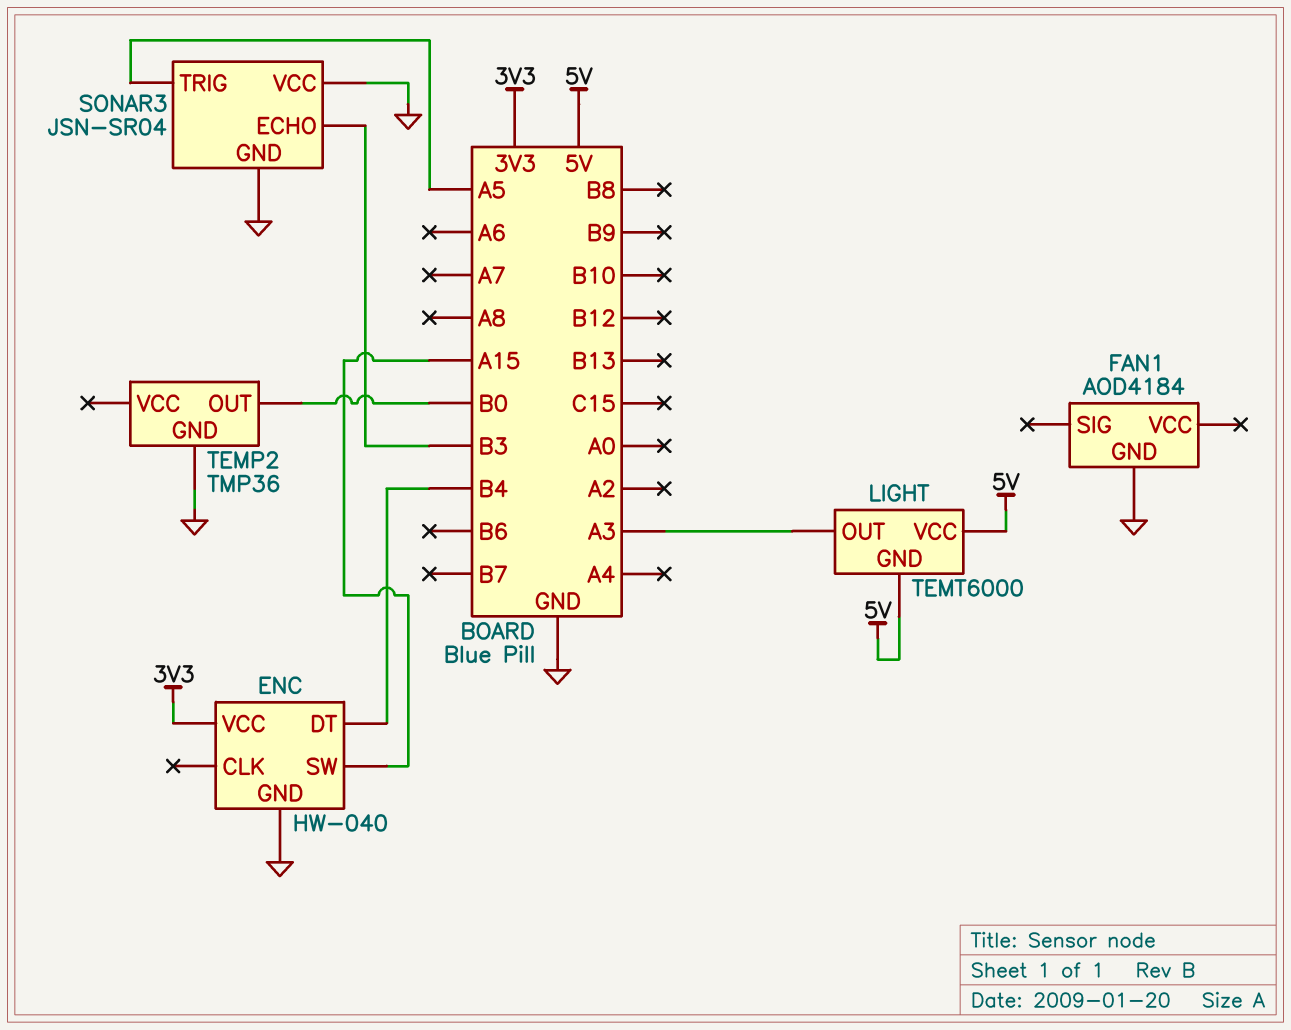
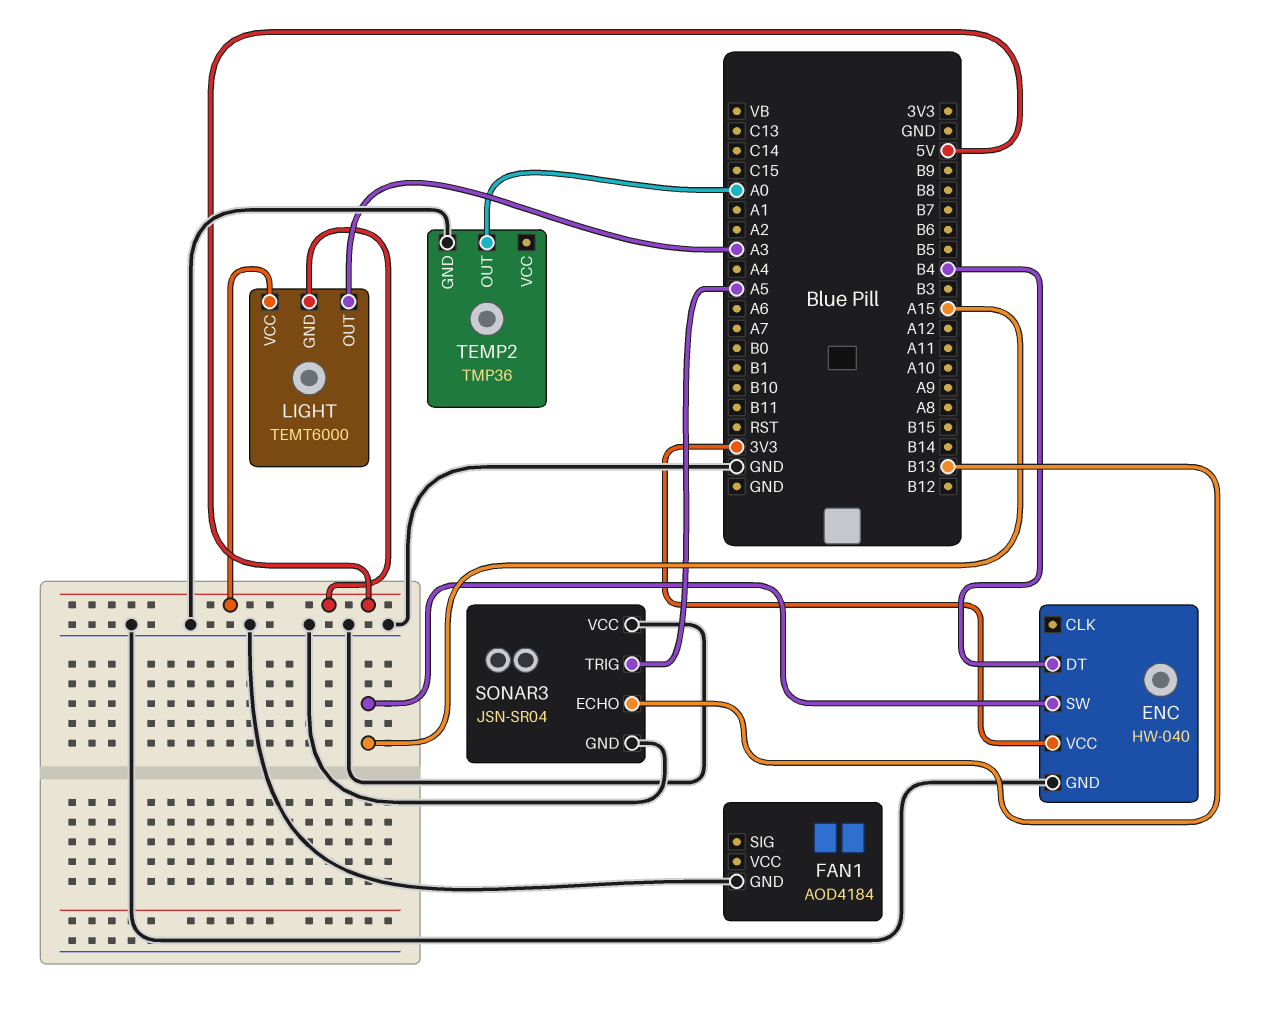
SONAR3 pin ECHO: B3 -> B13
TEMP2 pin OUT: B0 -> A0

